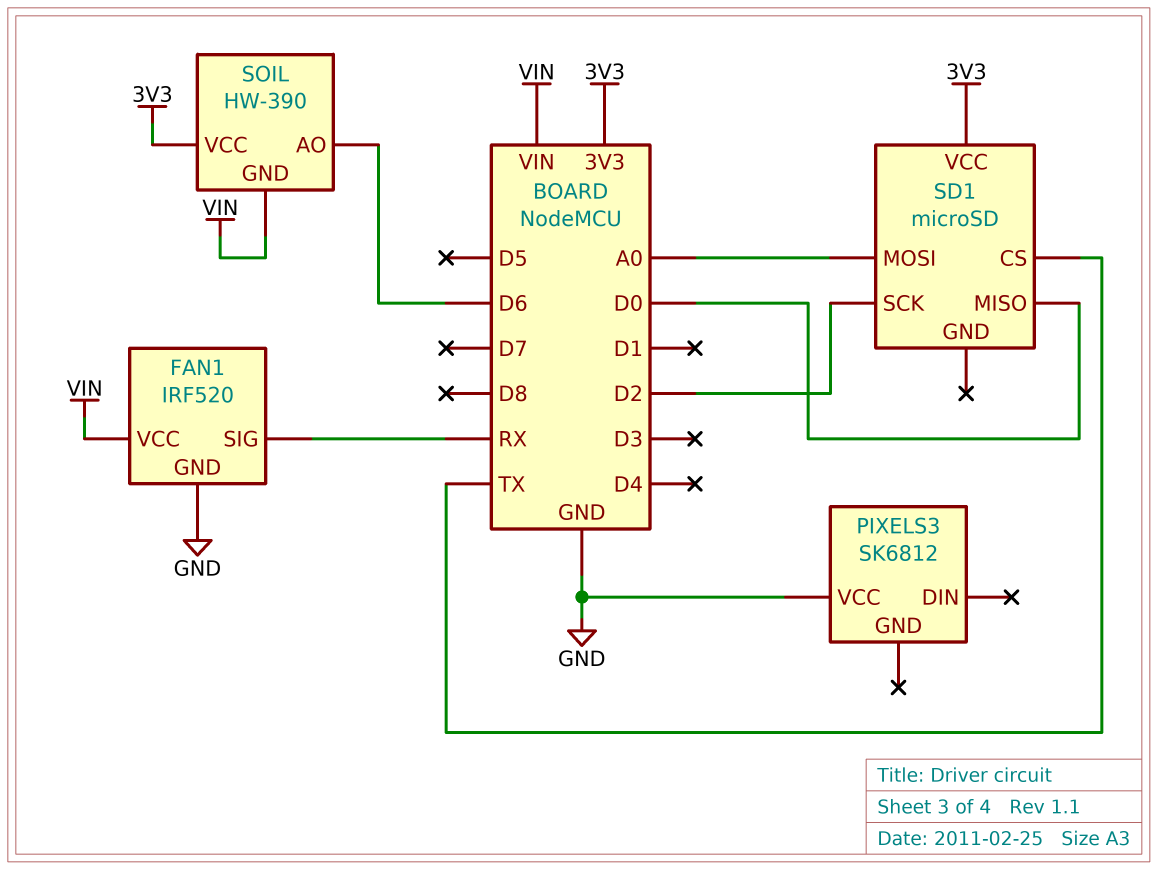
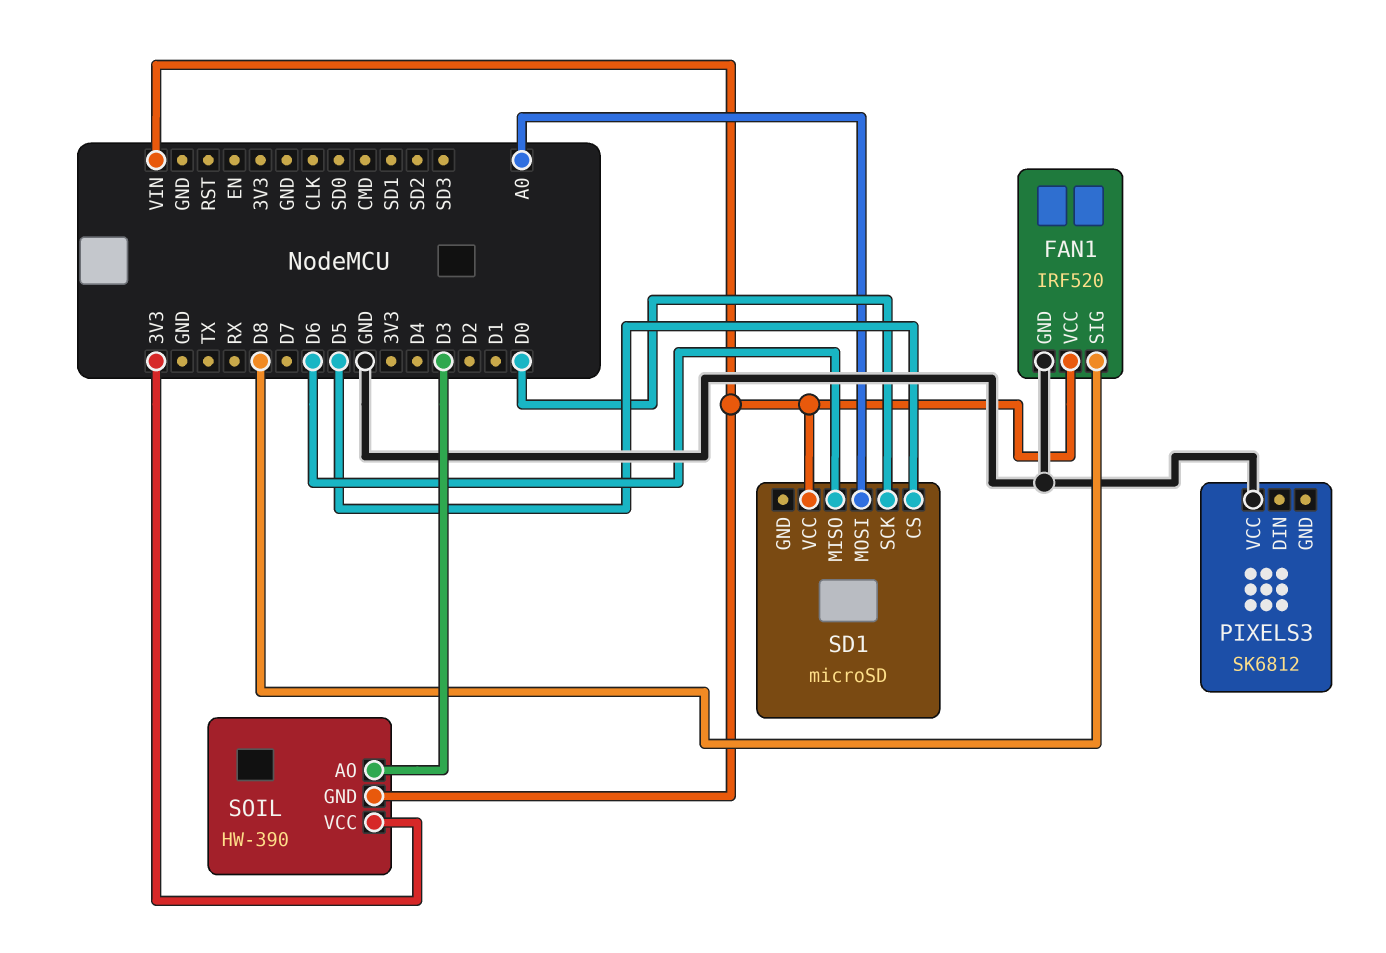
FAN1 pin SIG: RX -> D8
SD1 pin CS: TX -> D5
SD1 pin MISO: D0 -> D6
SD1 pin SCK: D2 -> D0
SD1 pin VCC: 3V3 -> VIN
SOIL pin AO: D6 -> D3

